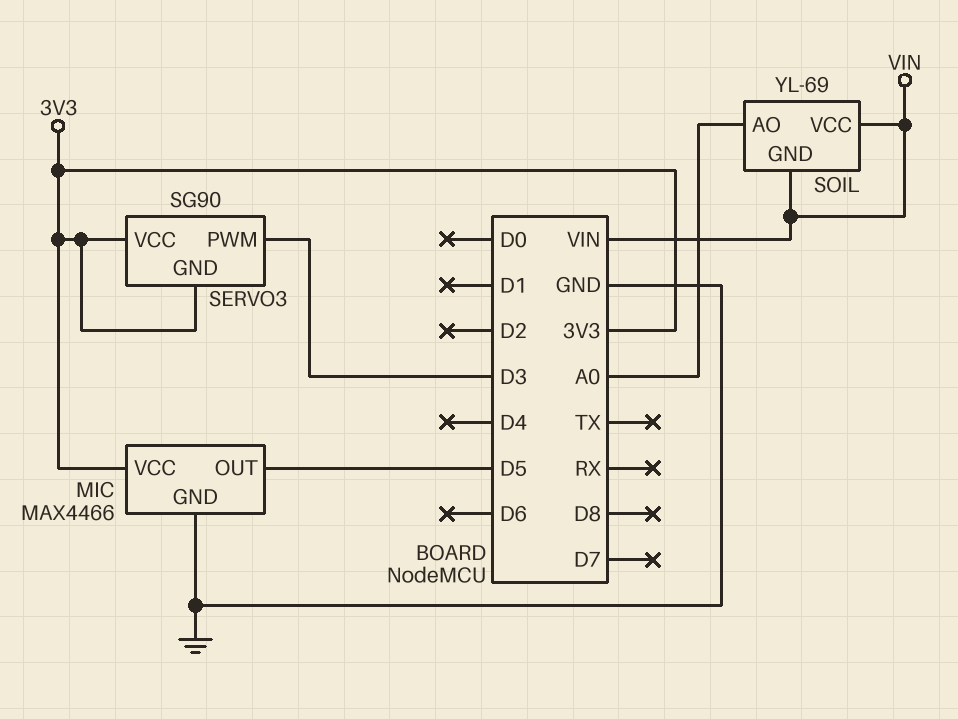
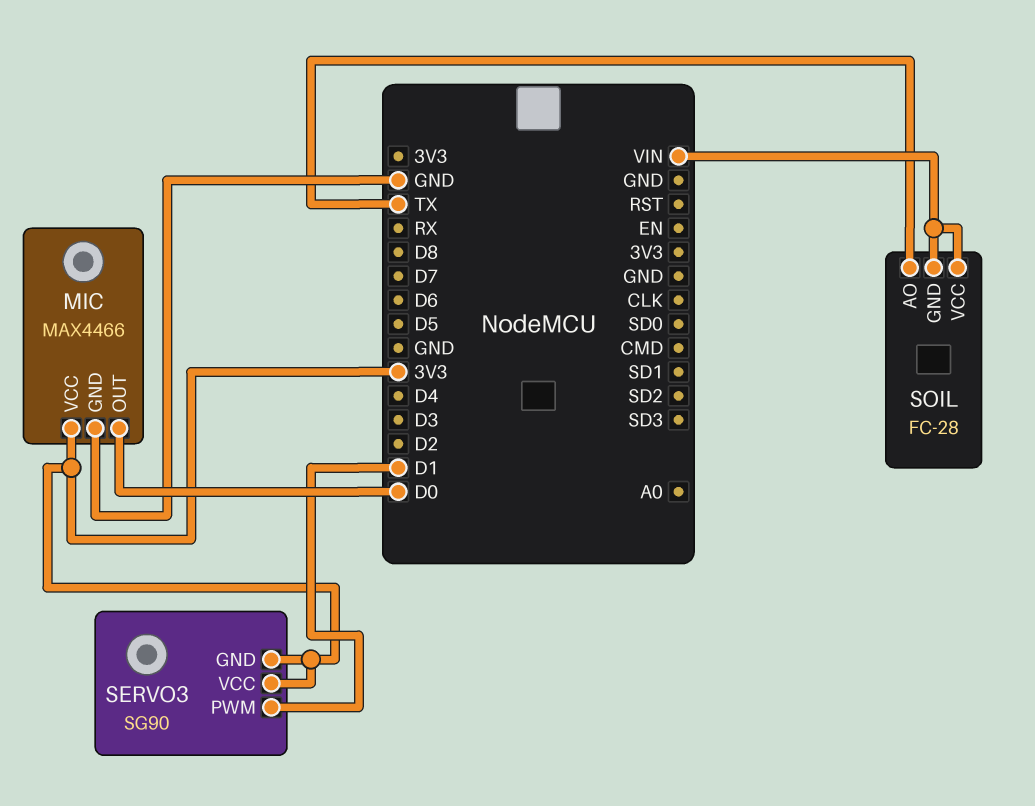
MIC pin OUT: D5 -> D0
SERVO3 pin PWM: D3 -> D1
SOIL: YL-69 -> FC-28
SOIL pin AO: A0 -> TX

